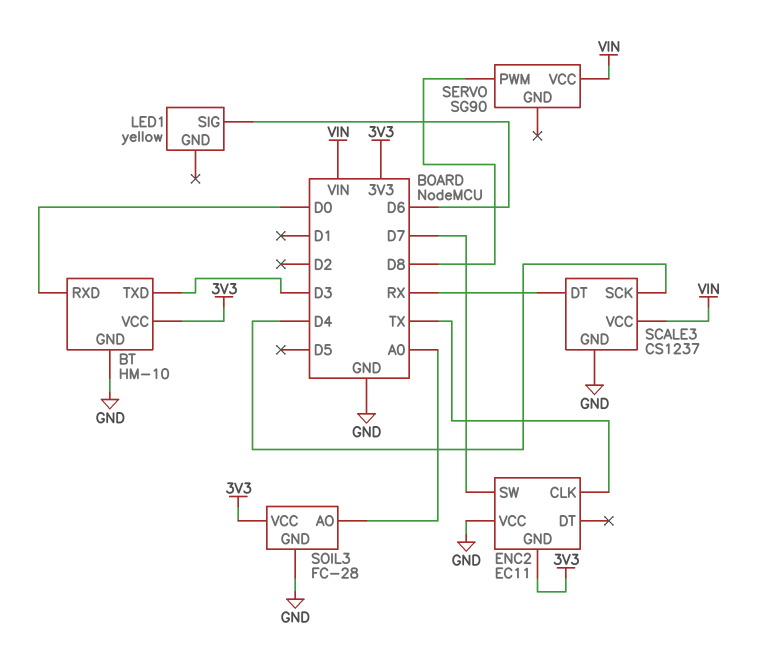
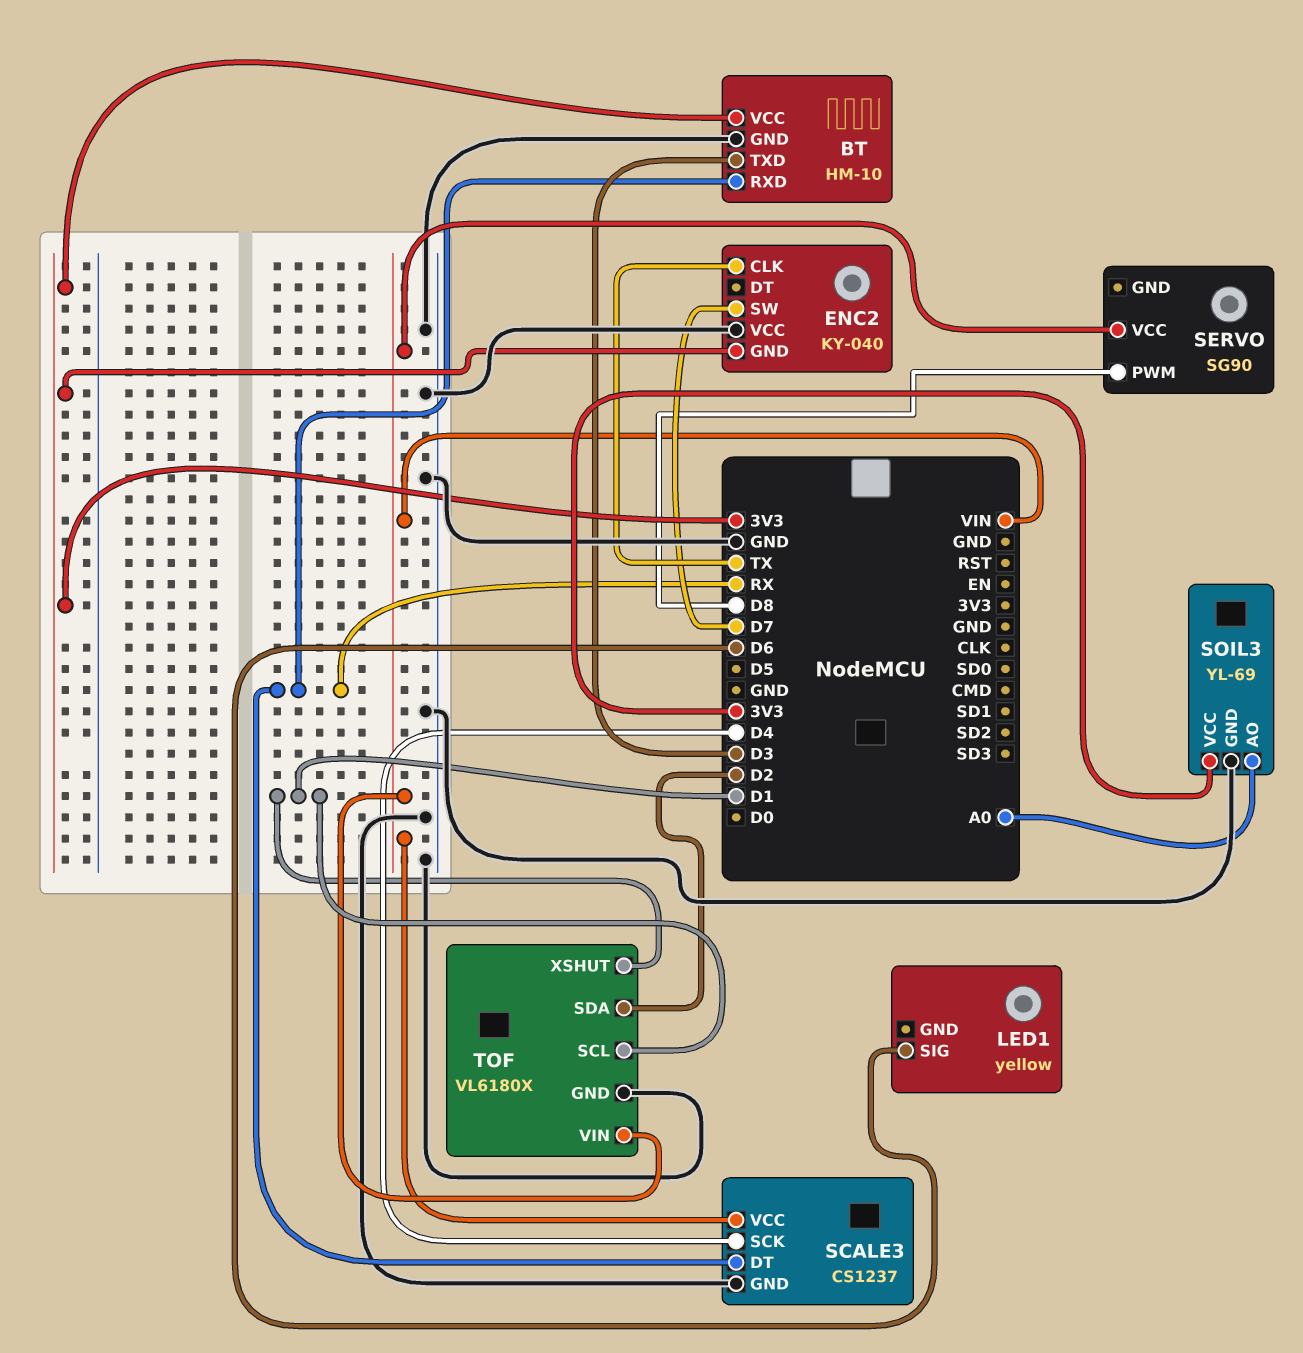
BT pin RXD: D0 -> RX
ENC2: EC11 -> KY-040
SOIL3: FC-28 -> YL-69
TOF: none -> VL6180X
TOF pin GND: none -> GND
TOF pin SCL: none -> D1
TOF pin SDA: none -> D2
TOF pin VIN: none -> VIN
TOF pin XSHUT: none -> D1

